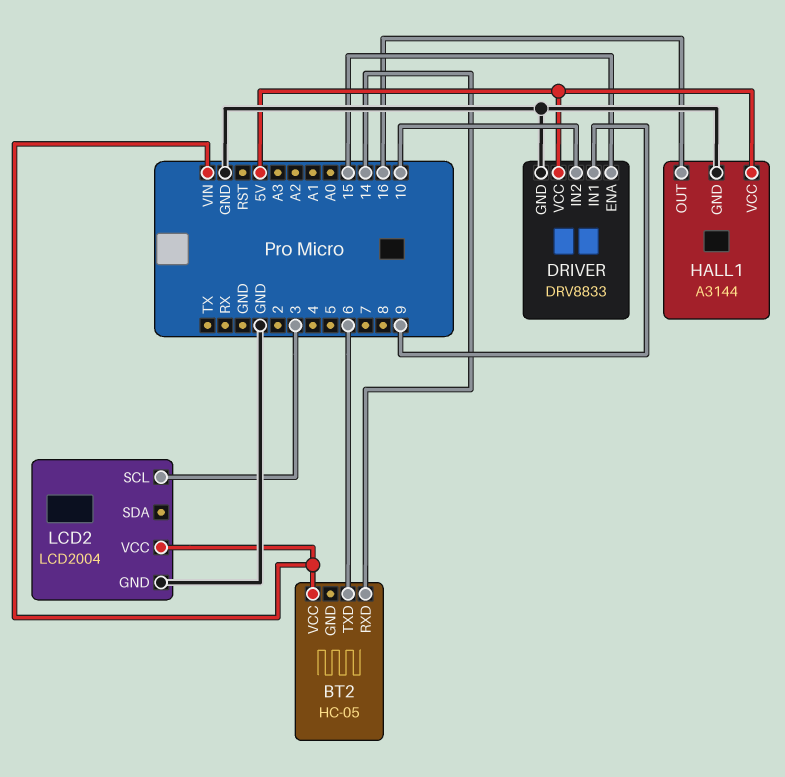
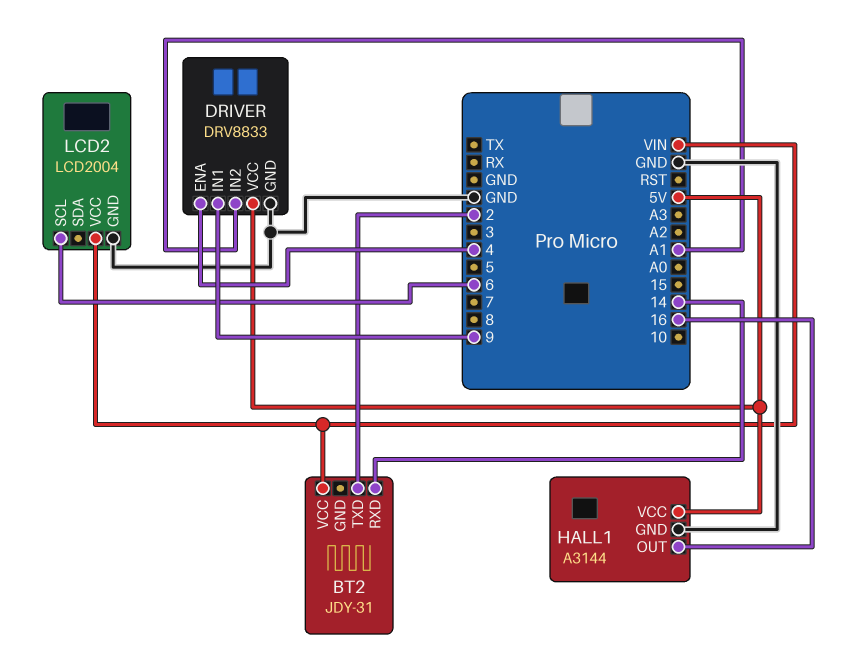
BT2: HC-05 -> JDY-31
BT2 pin TXD: 6 -> 2
DRIVER pin ENA: 15 -> 4
DRIVER pin IN2: 10 -> A1
LCD2 pin SCL: 3 -> 6

